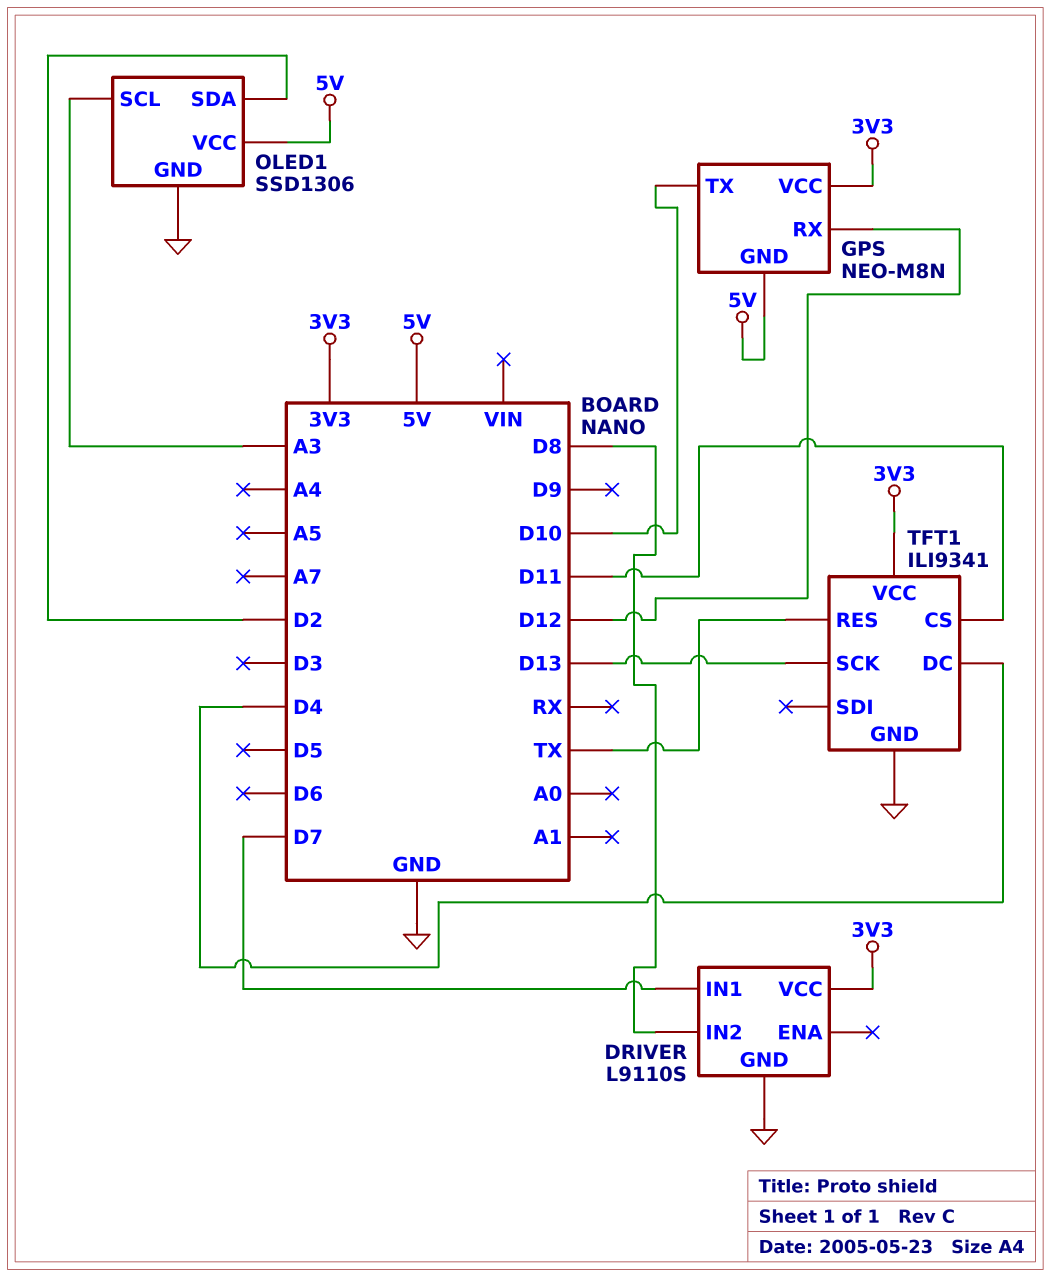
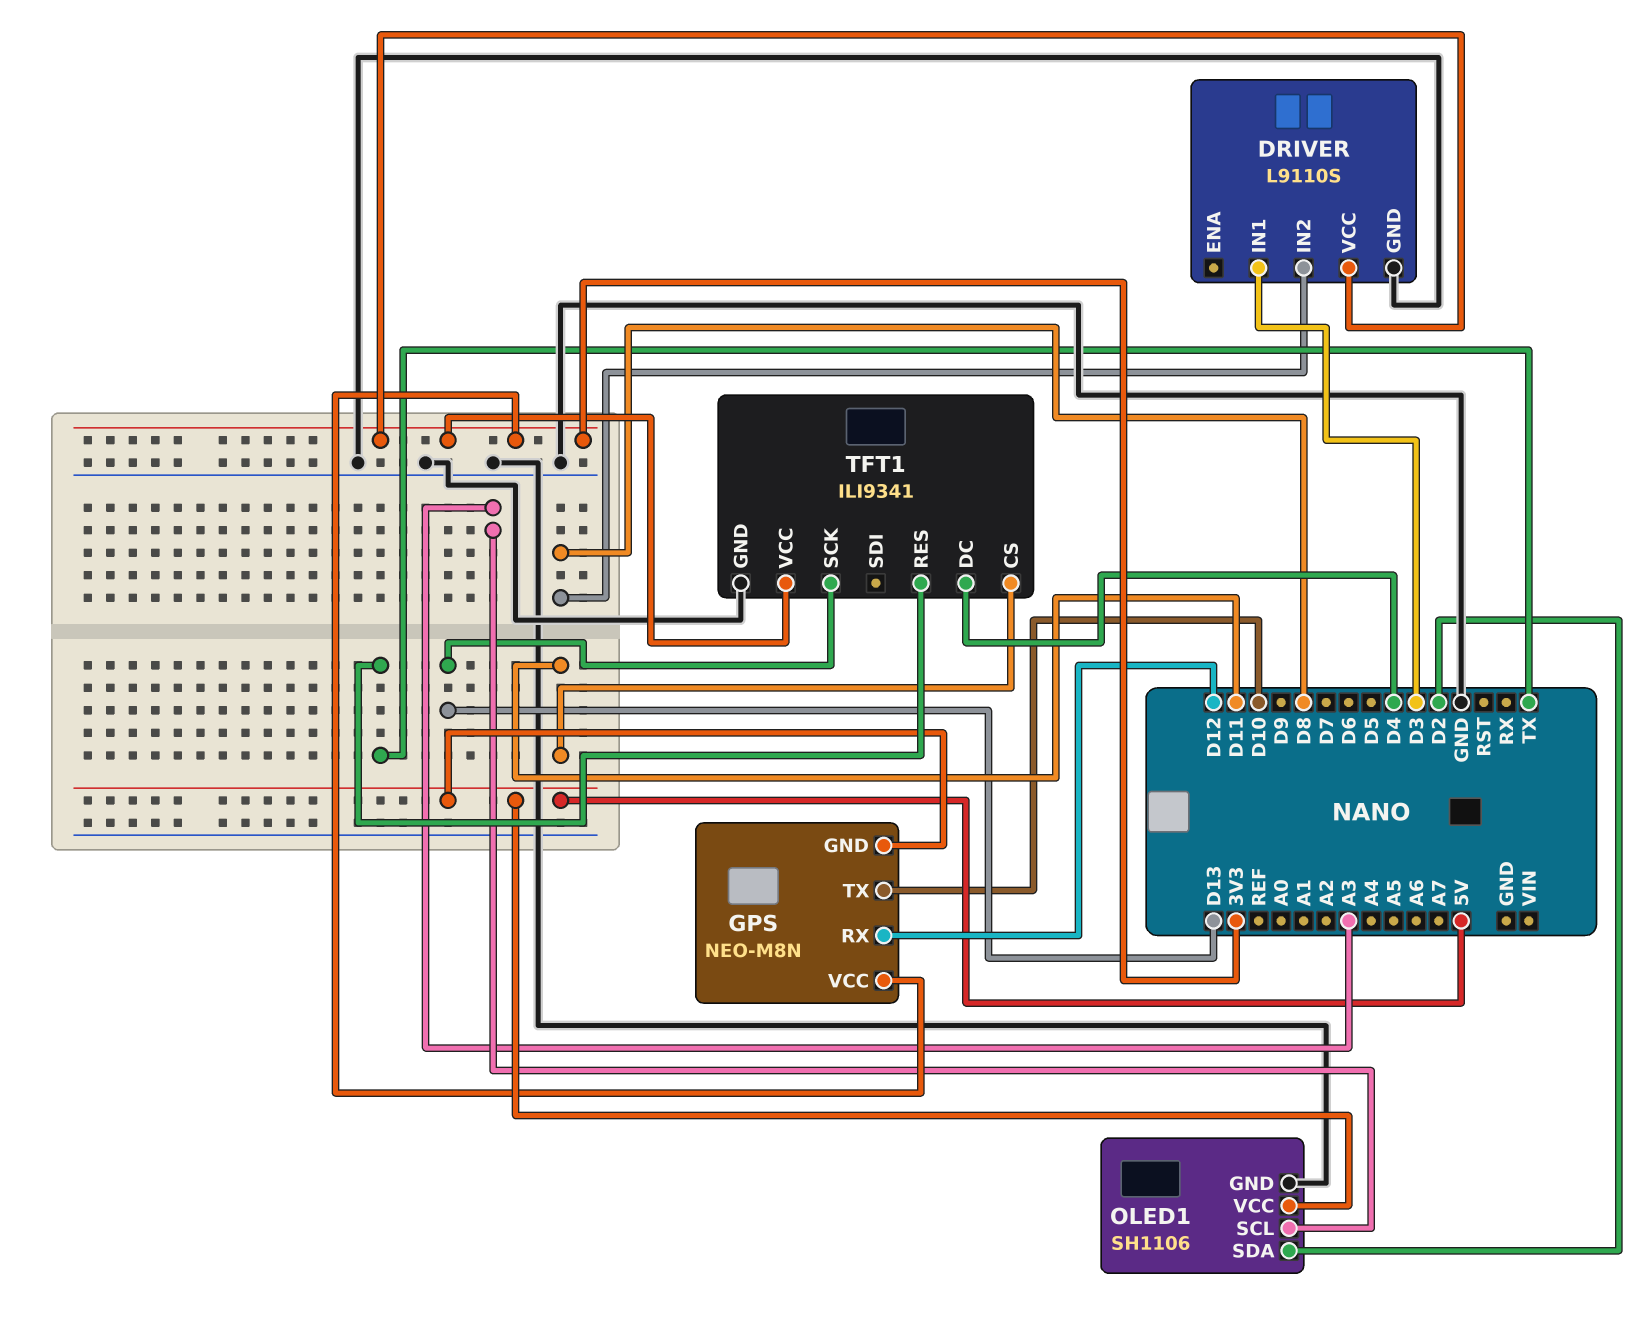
DRIVER pin IN1: D7 -> D3
OLED1: SSD1306 -> SH1106

